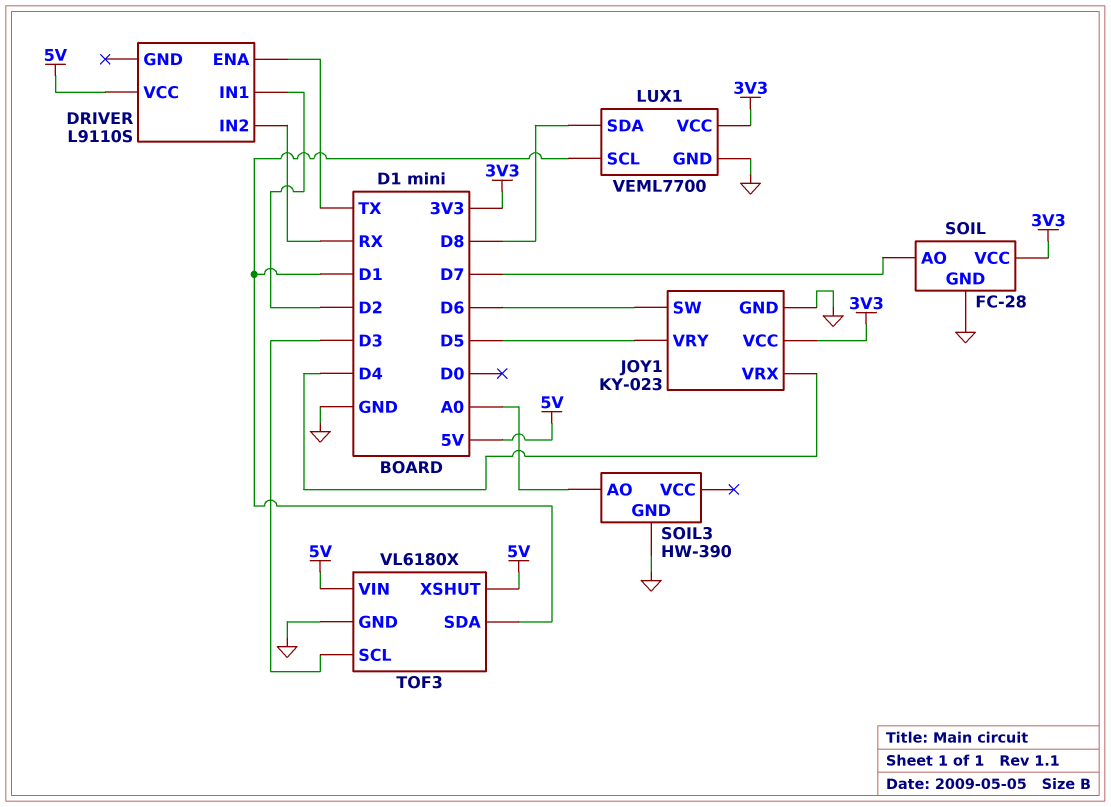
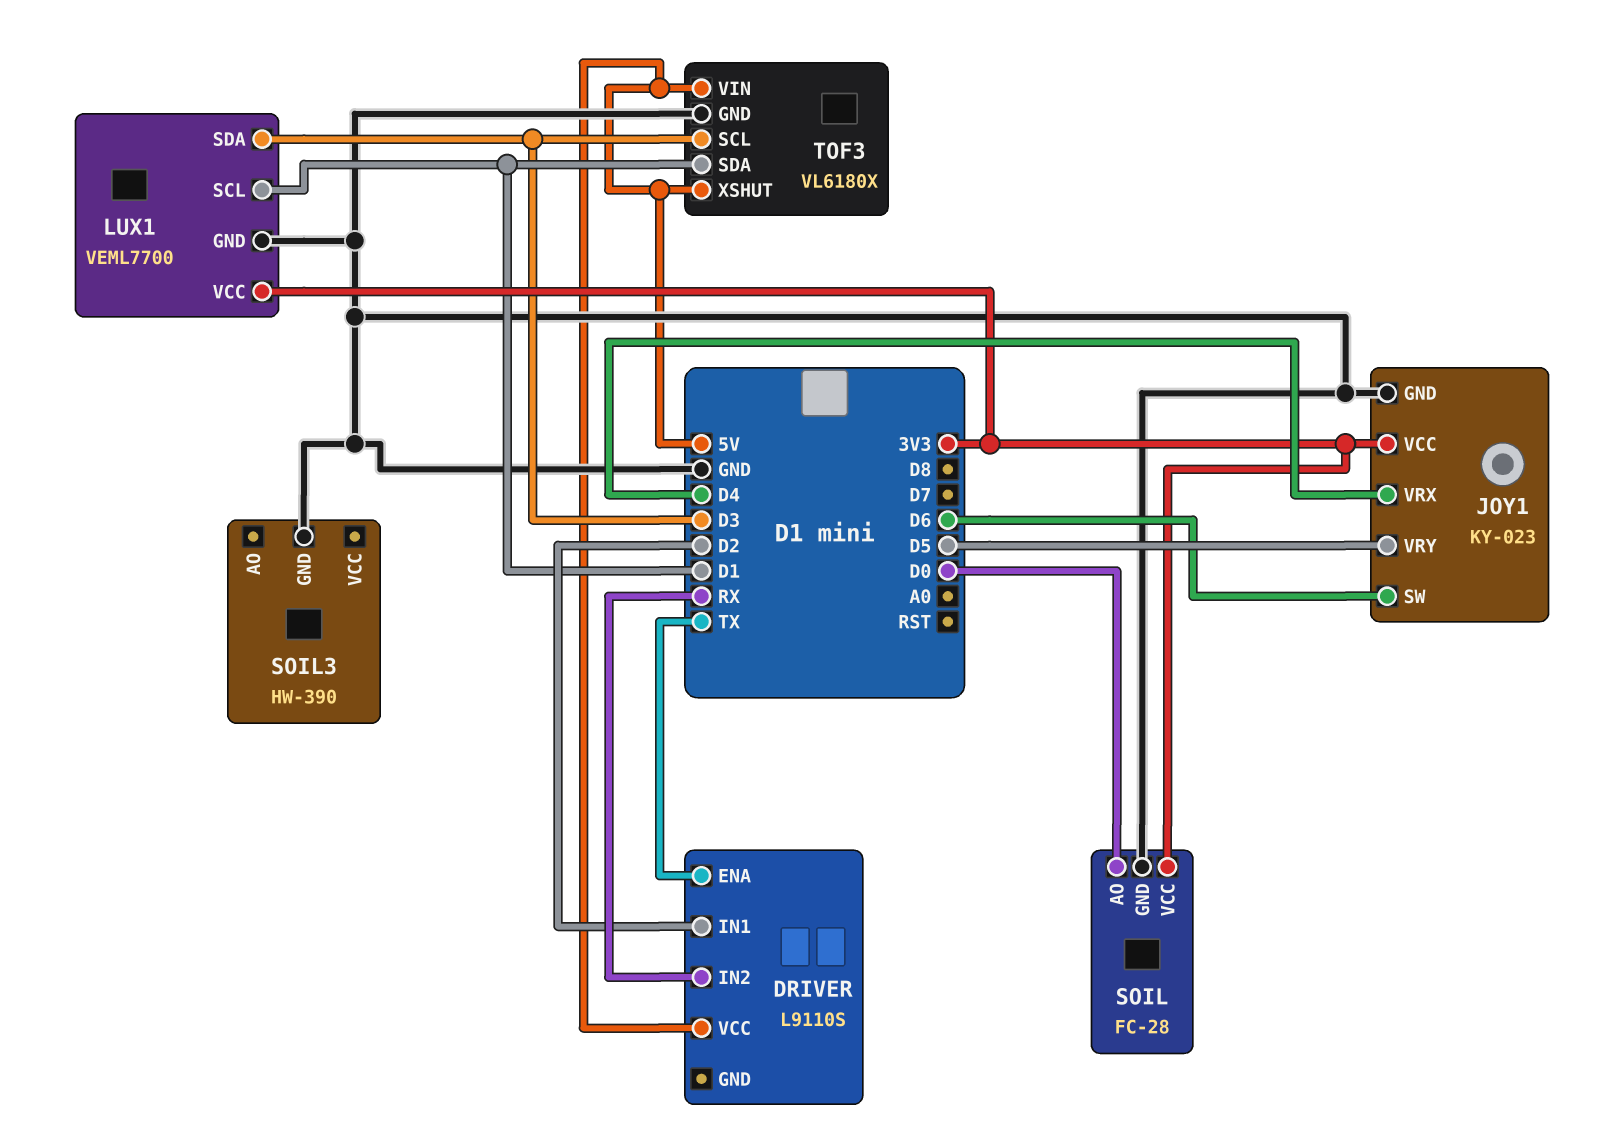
LUX1 pin SDA: D8 -> D3
SOIL pin AO: D7 -> D0
SOIL3 pin AO: A0 -> none

